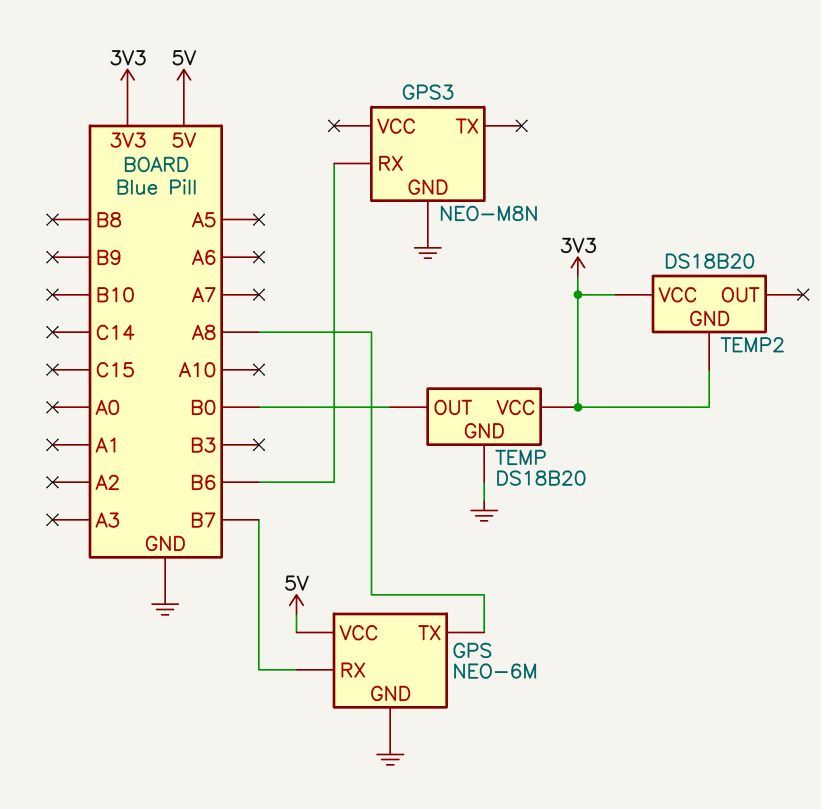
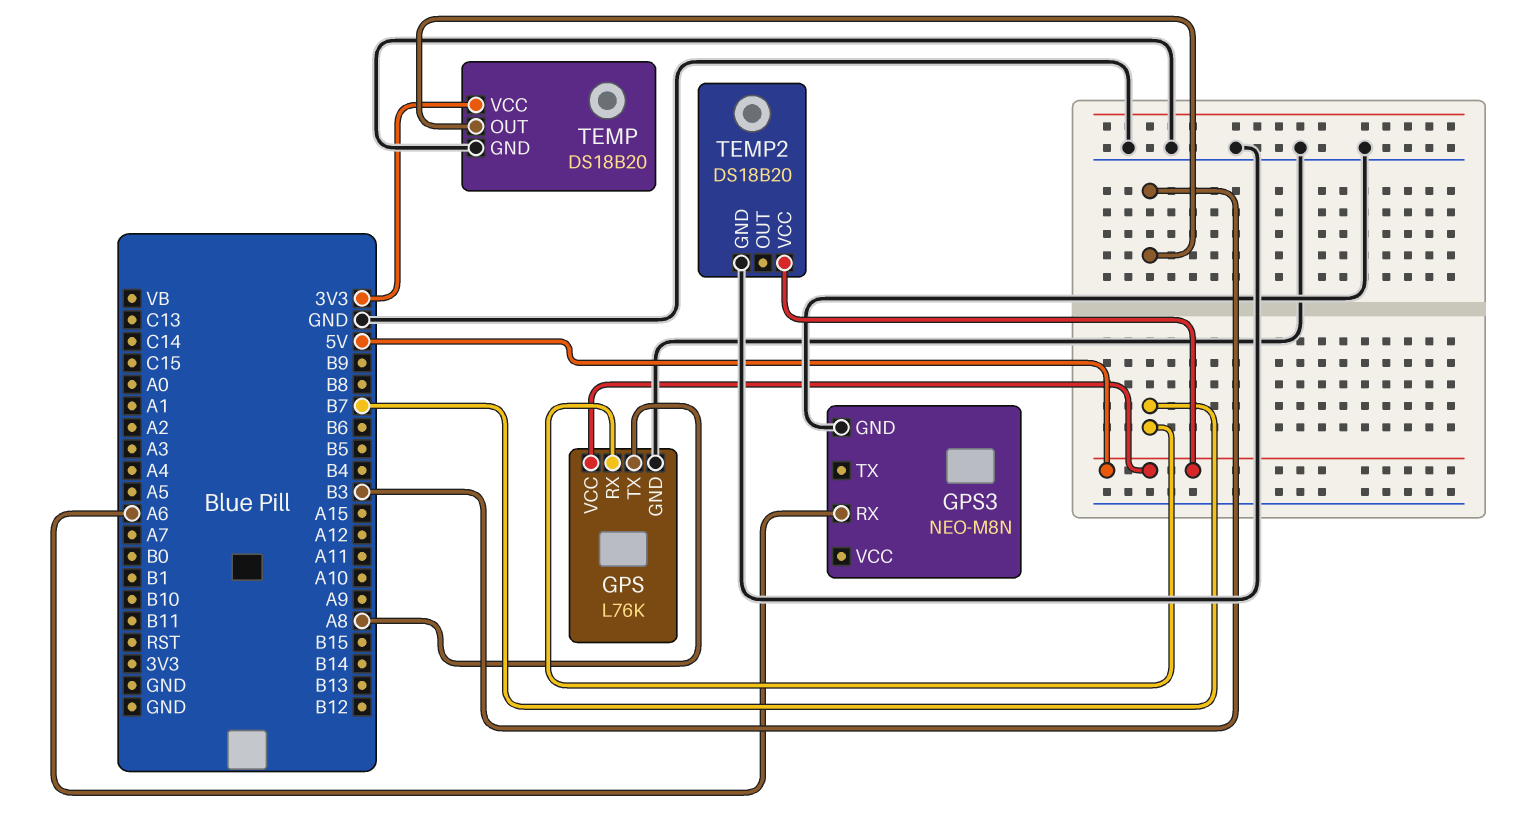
GPS: NEO-6M -> L76K
GPS3 pin RX: B6 -> A6
TEMP pin OUT: B0 -> B3
TEMP2 pin GND: 3V3 -> GND
TEMP2 pin VCC: 3V3 -> 5V

